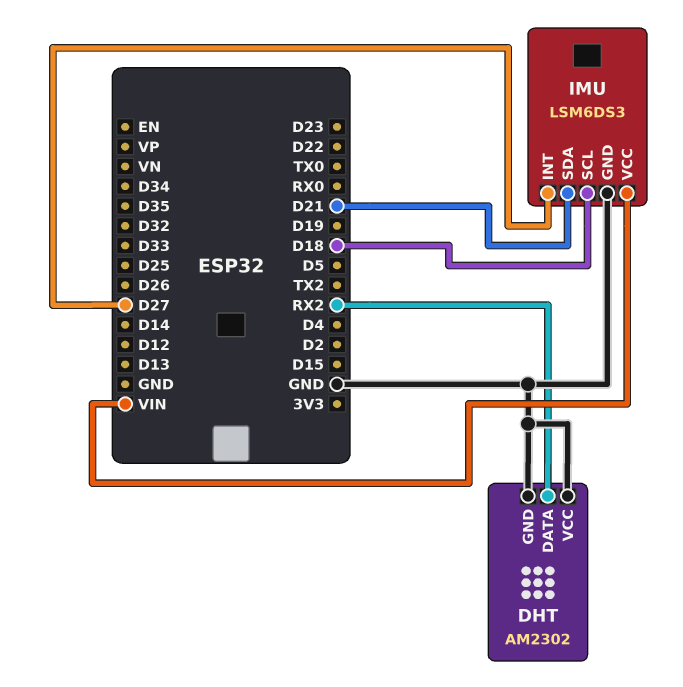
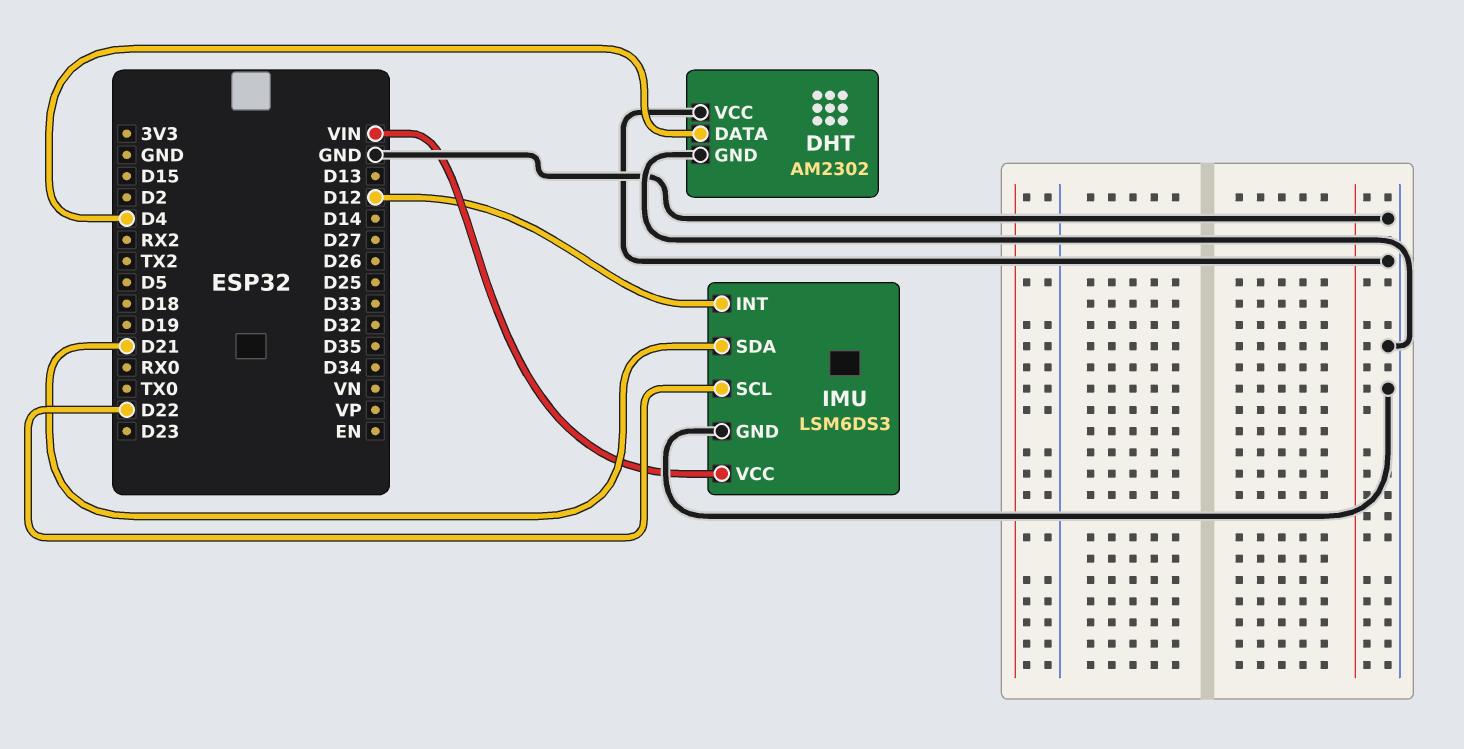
DHT pin DATA: RX2 -> D4
IMU pin INT: D27 -> D12
IMU pin SCL: D18 -> D22

